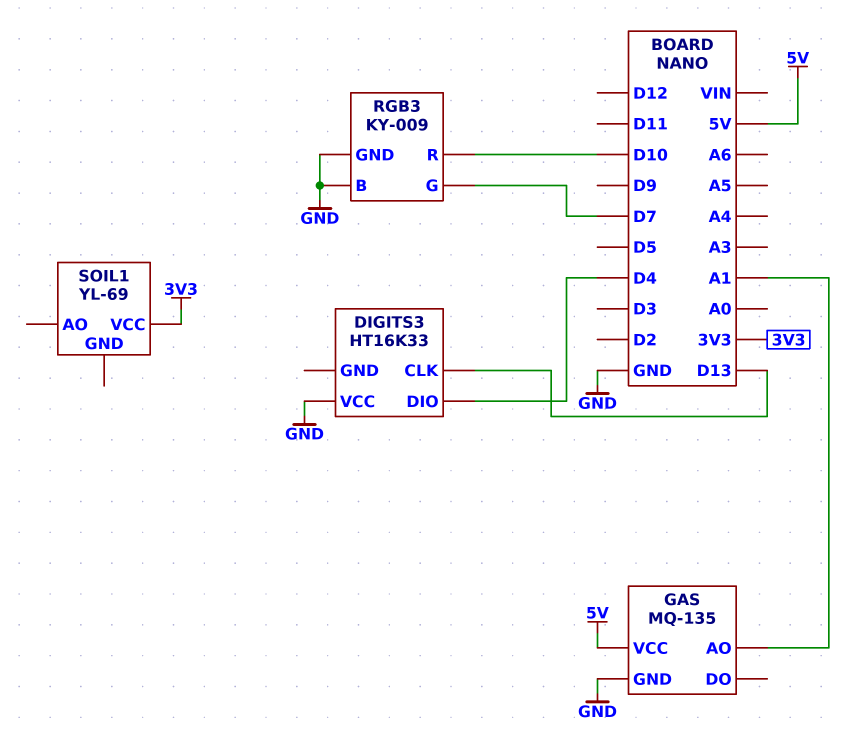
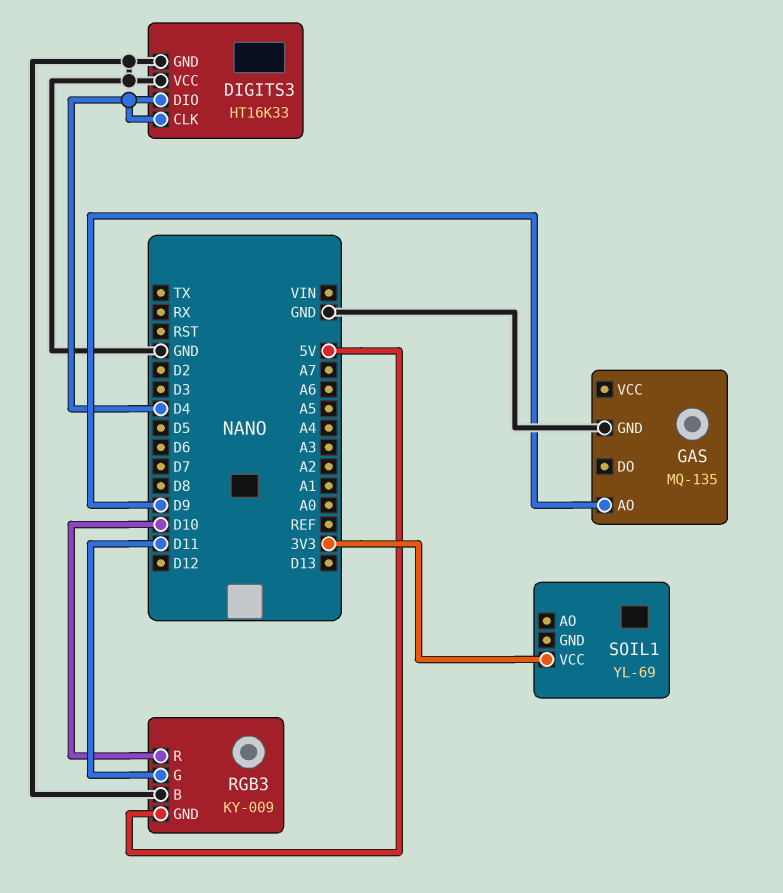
DIGITS3 pin CLK: D13 -> D4
DIGITS3 pin GND: none -> GND
GAS pin AO: A1 -> D9
GAS pin VCC: 5V -> none
RGB3 pin G: D7 -> D11
RGB3 pin GND: GND -> 5V

